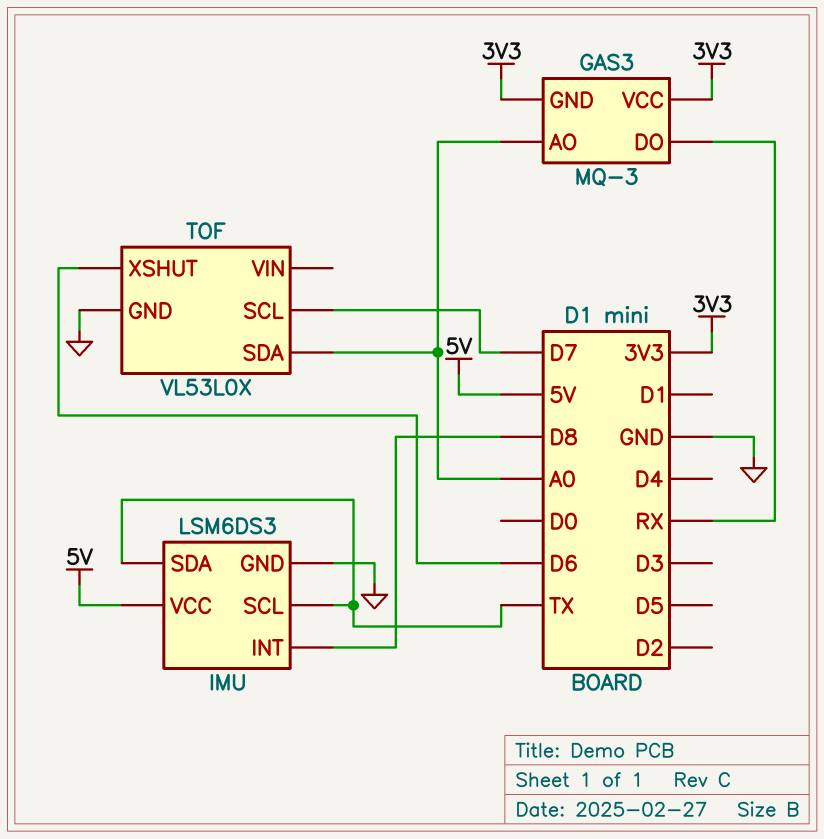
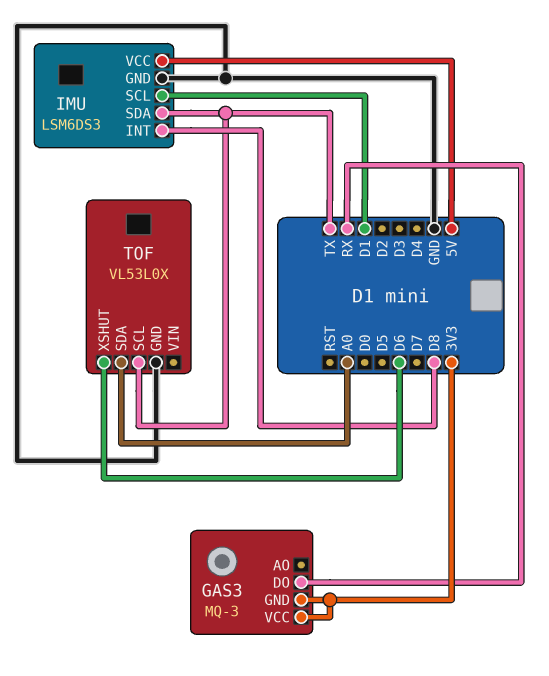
GAS3 pin AO: A0 -> none
IMU pin SCL: TX -> D1
TOF pin SCL: D7 -> TX

